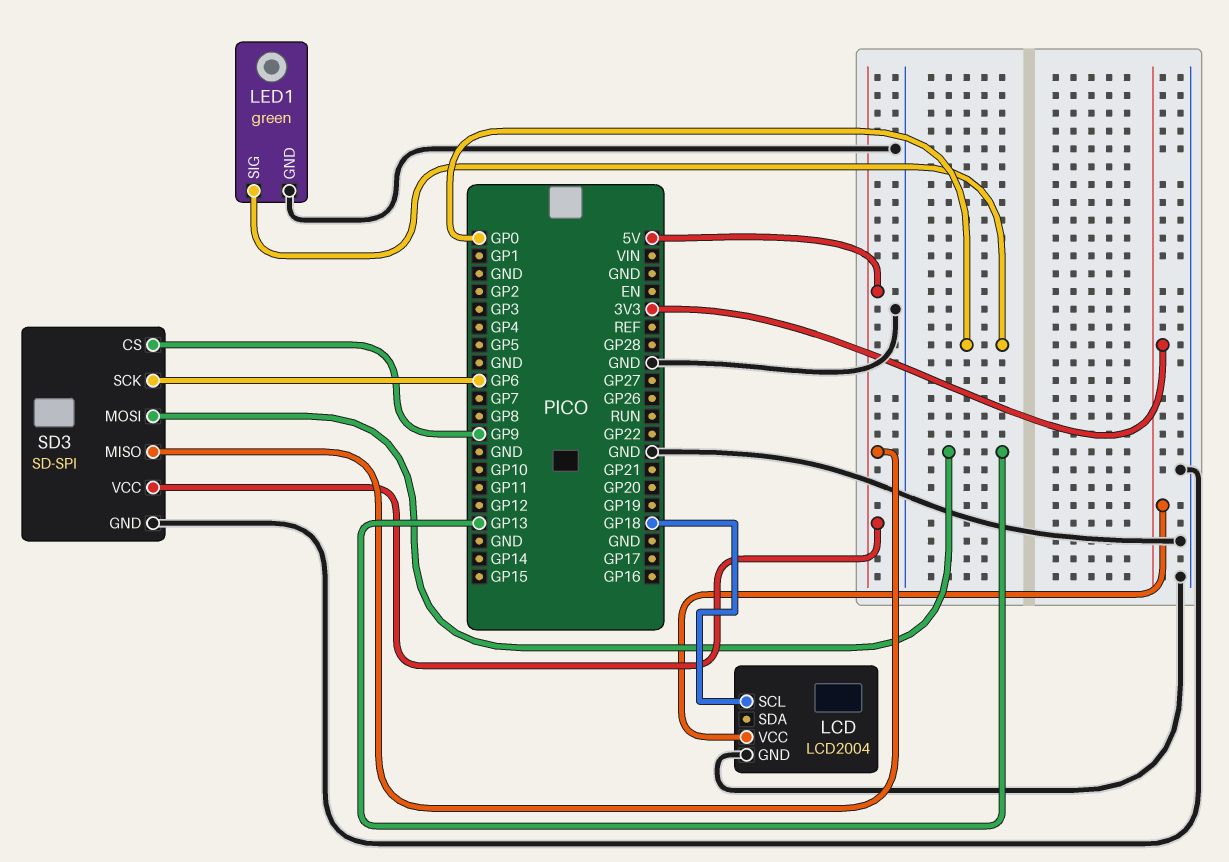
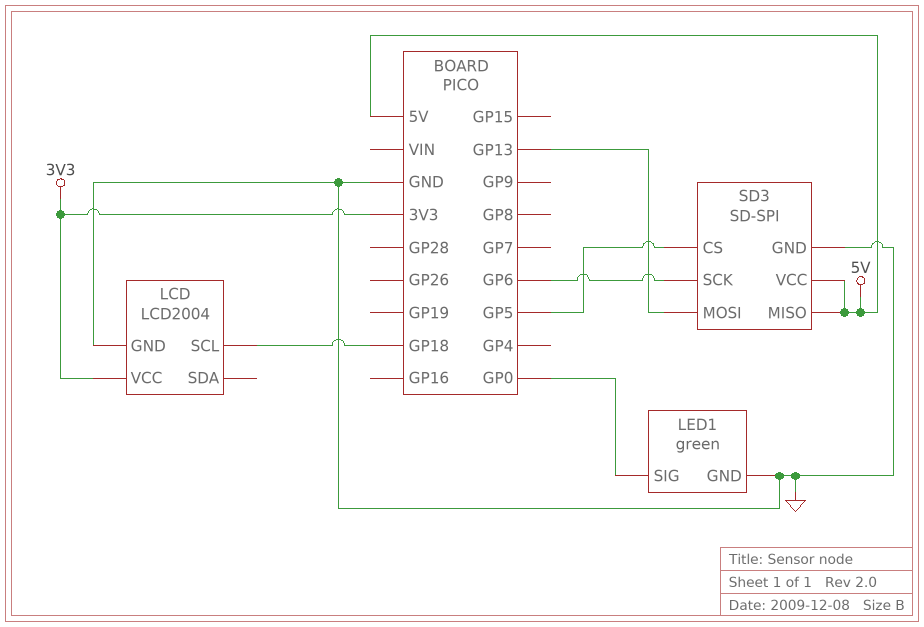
SD3 pin CS: GP9 -> GP5

